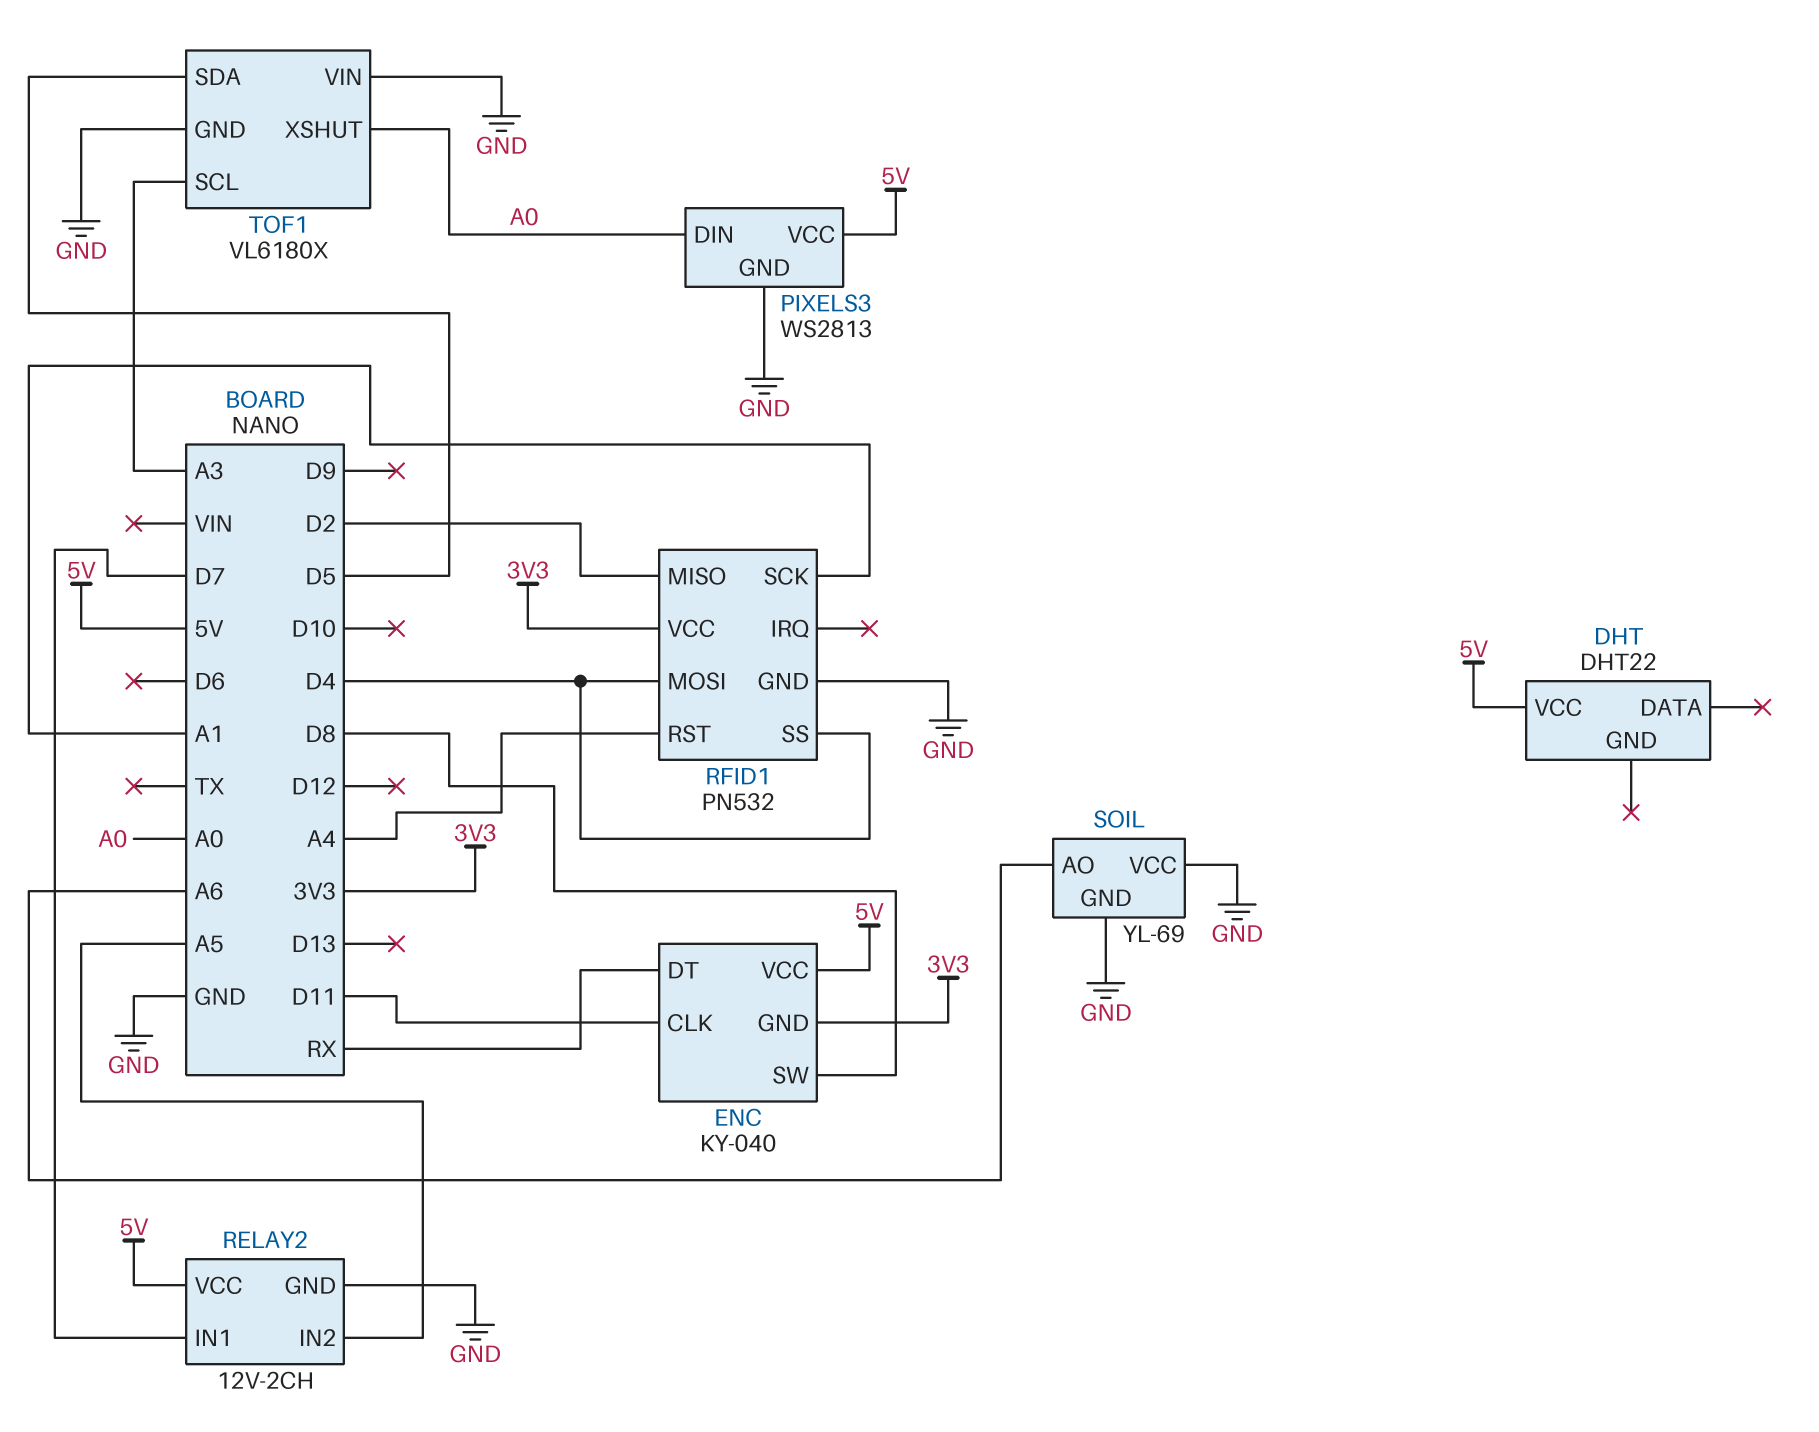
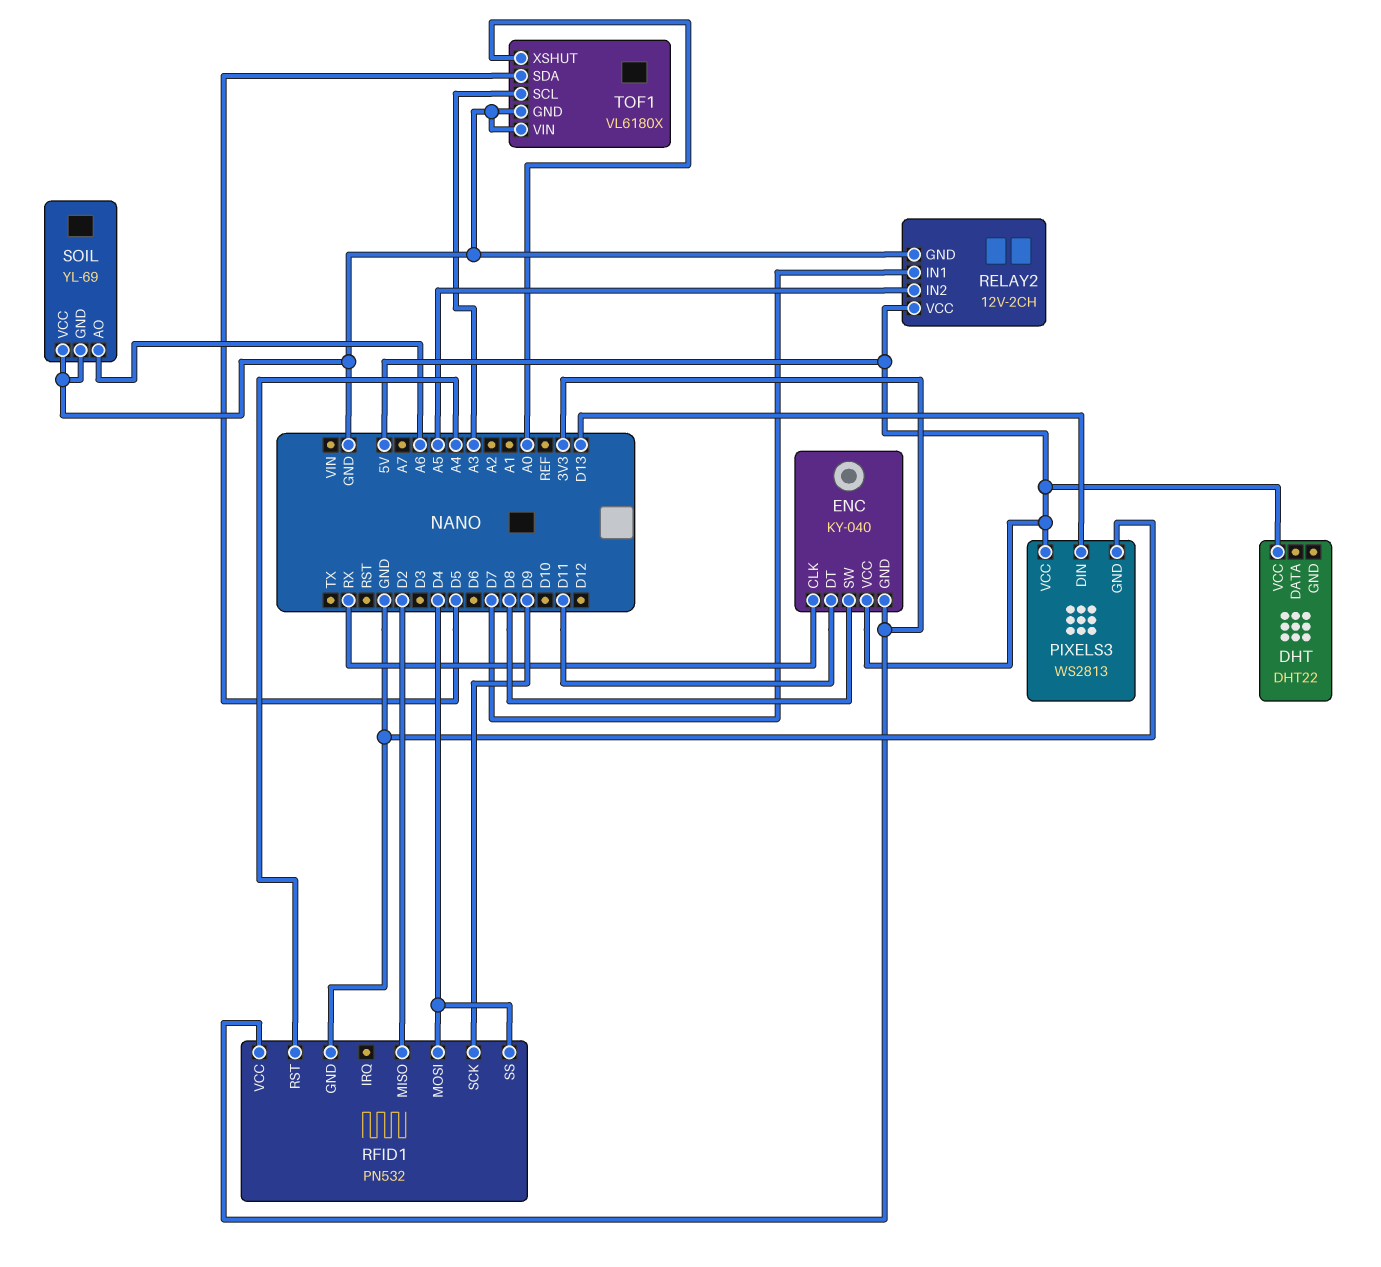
ENC pin CLK: D11 -> RX
ENC pin DT: RX -> D11
PIXELS3 pin DIN: A0 -> D13
RFID1 pin SCK: A1 -> D9

